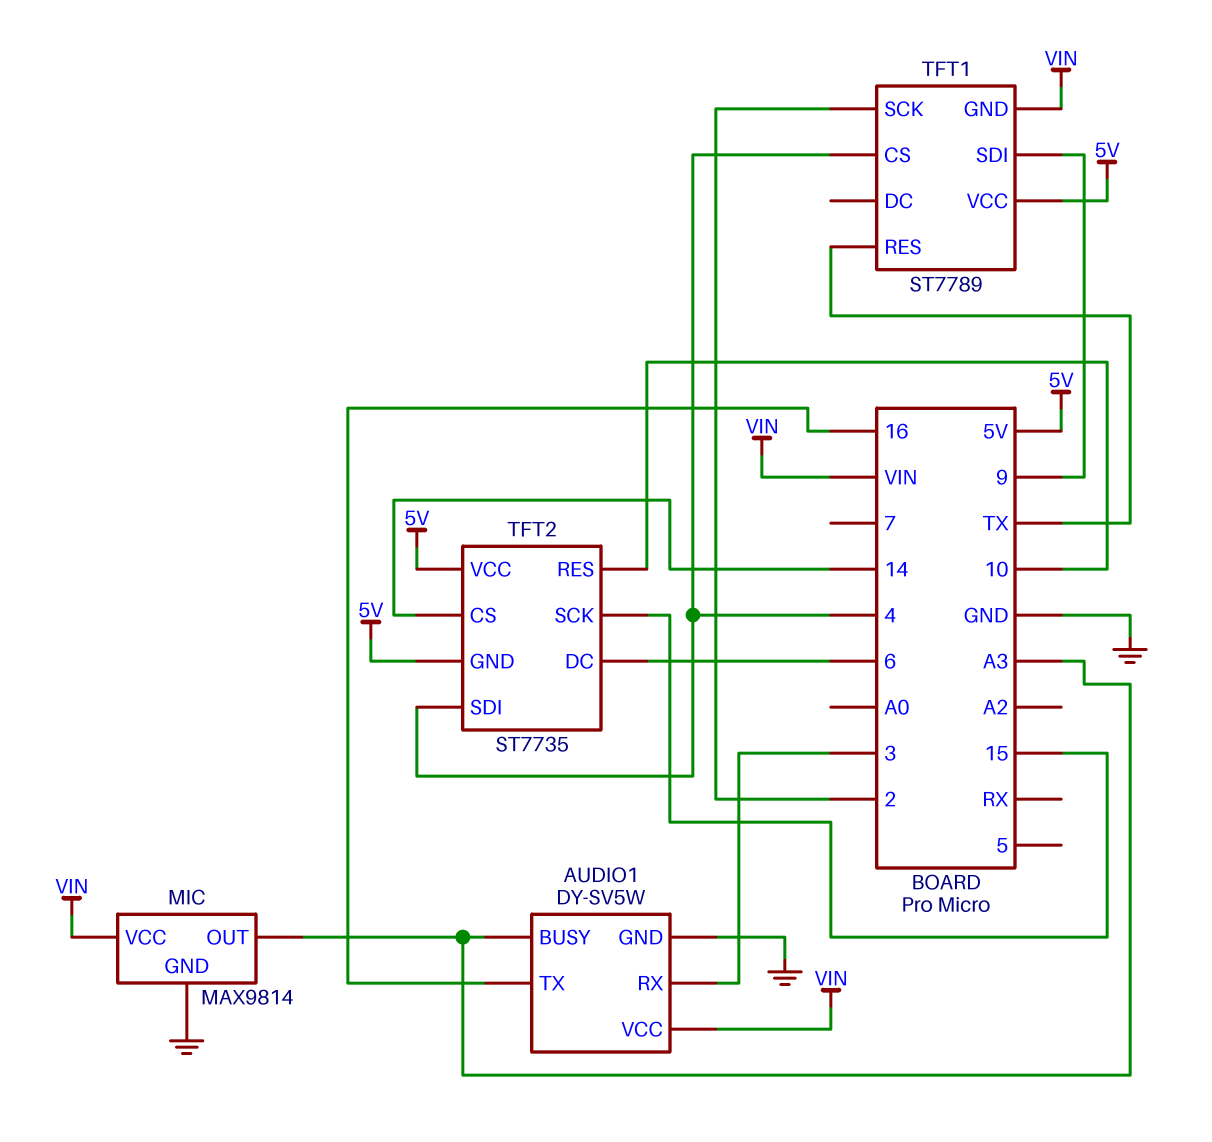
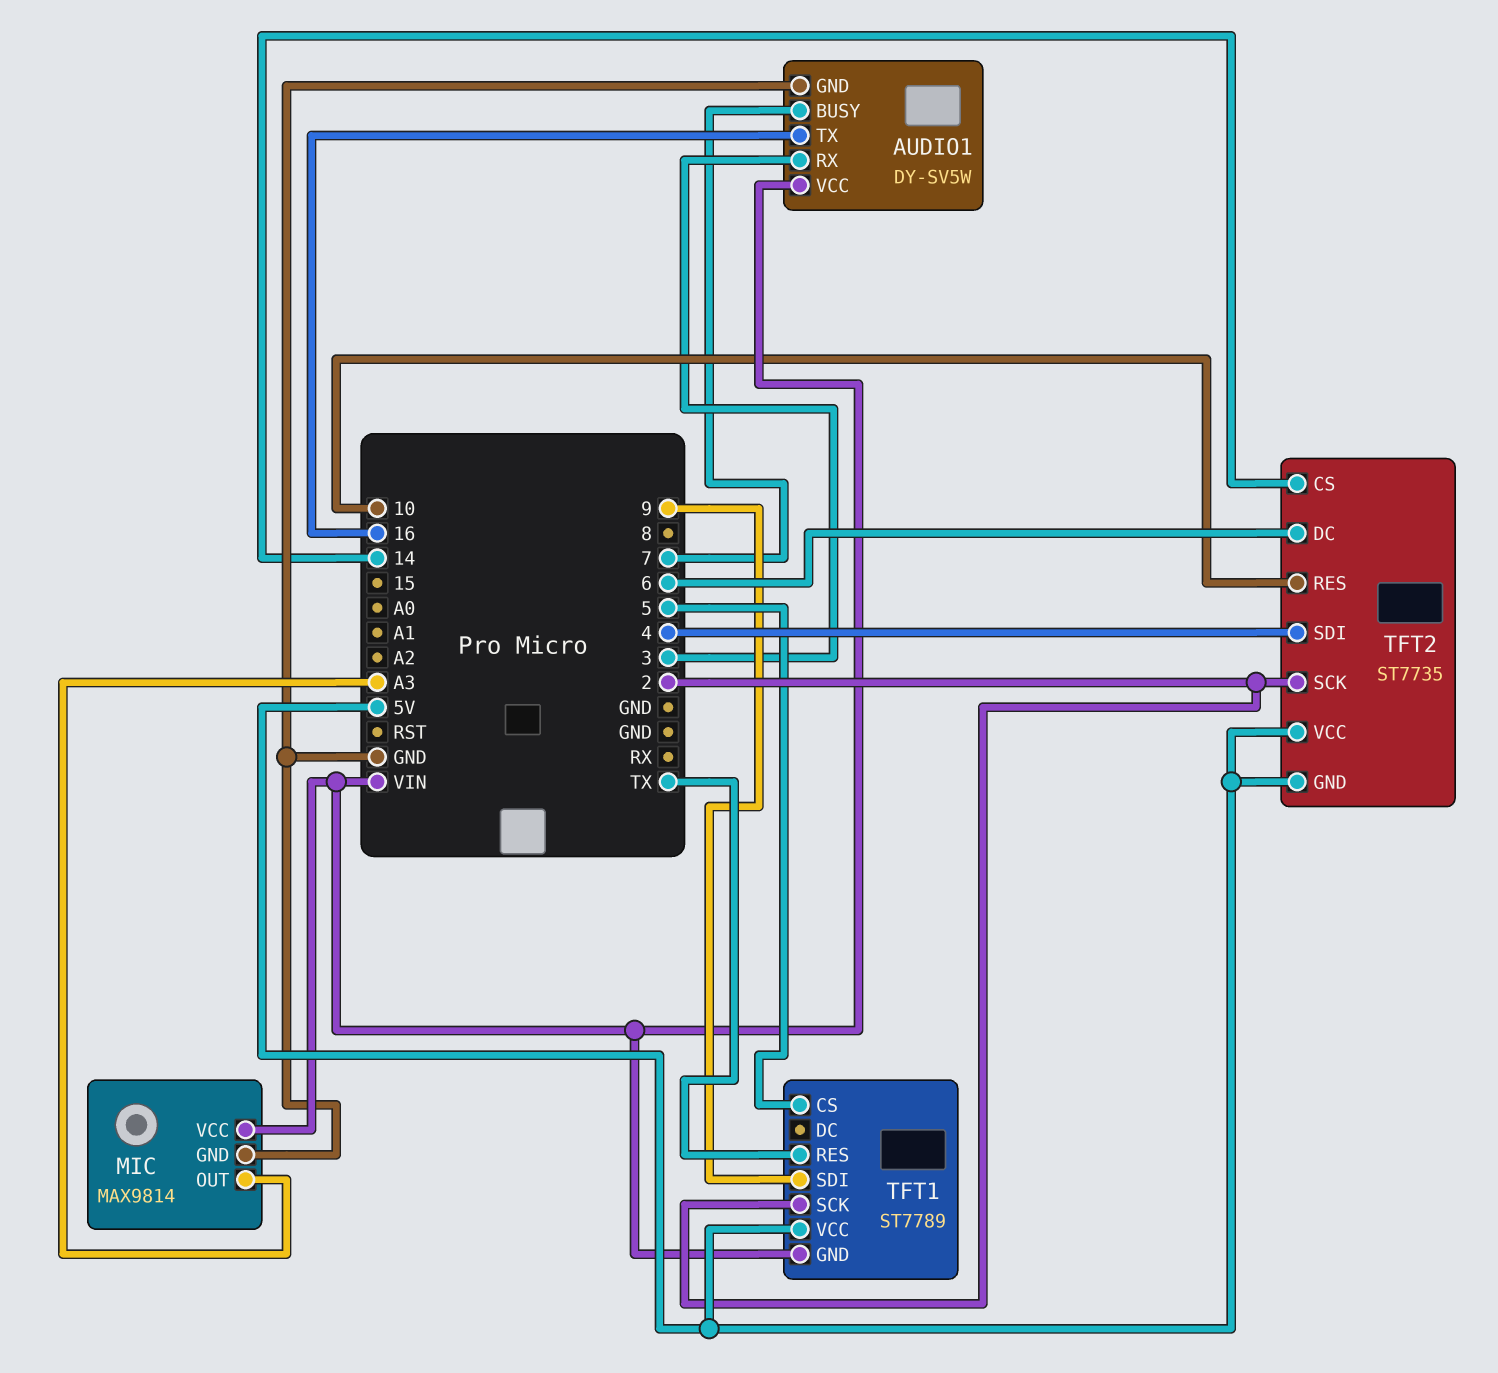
AUDIO1 pin BUSY: A3 -> 7
TFT1 pin CS: 4 -> 5
TFT2 pin SCK: 15 -> 2

